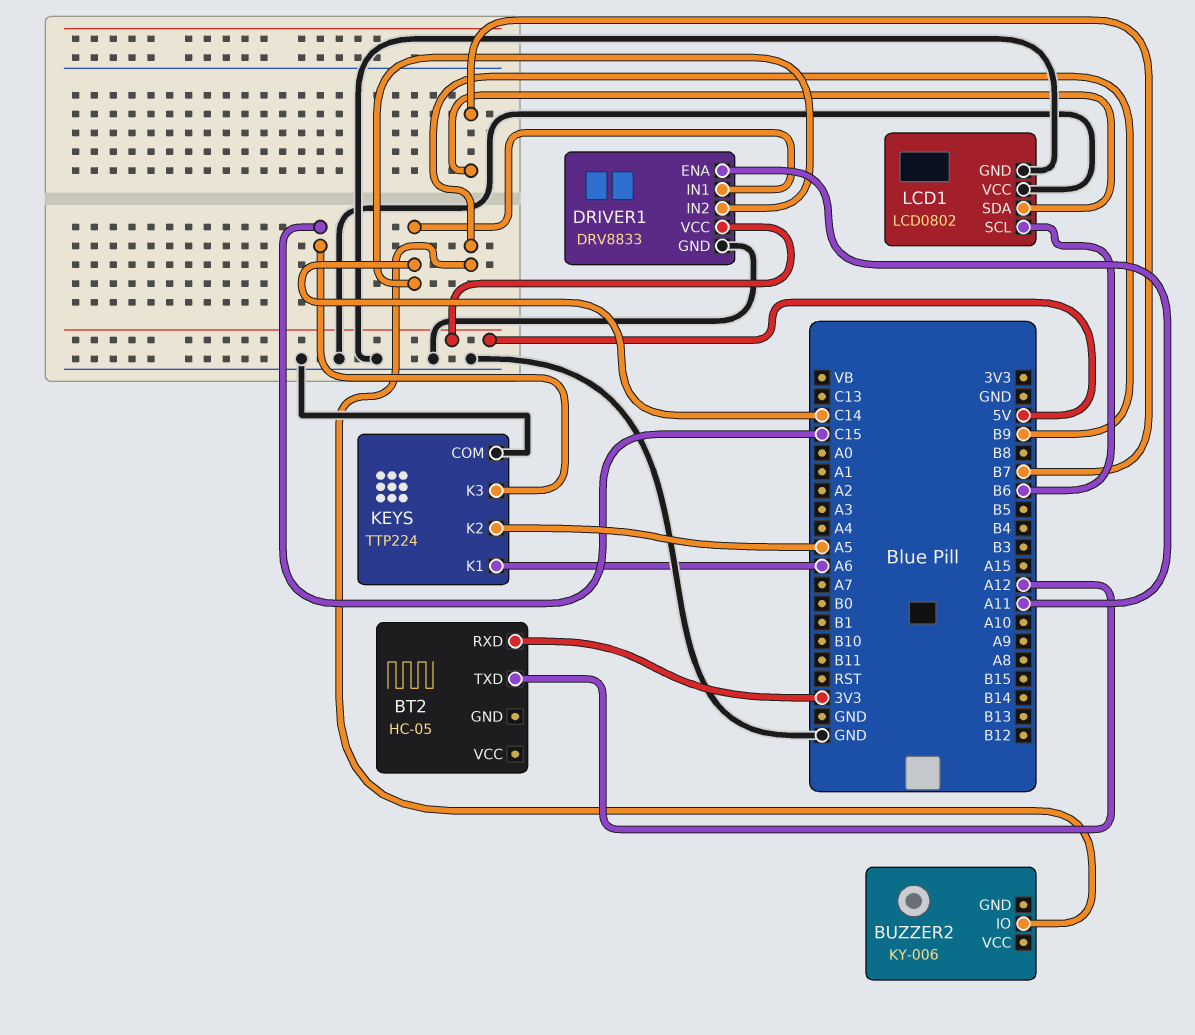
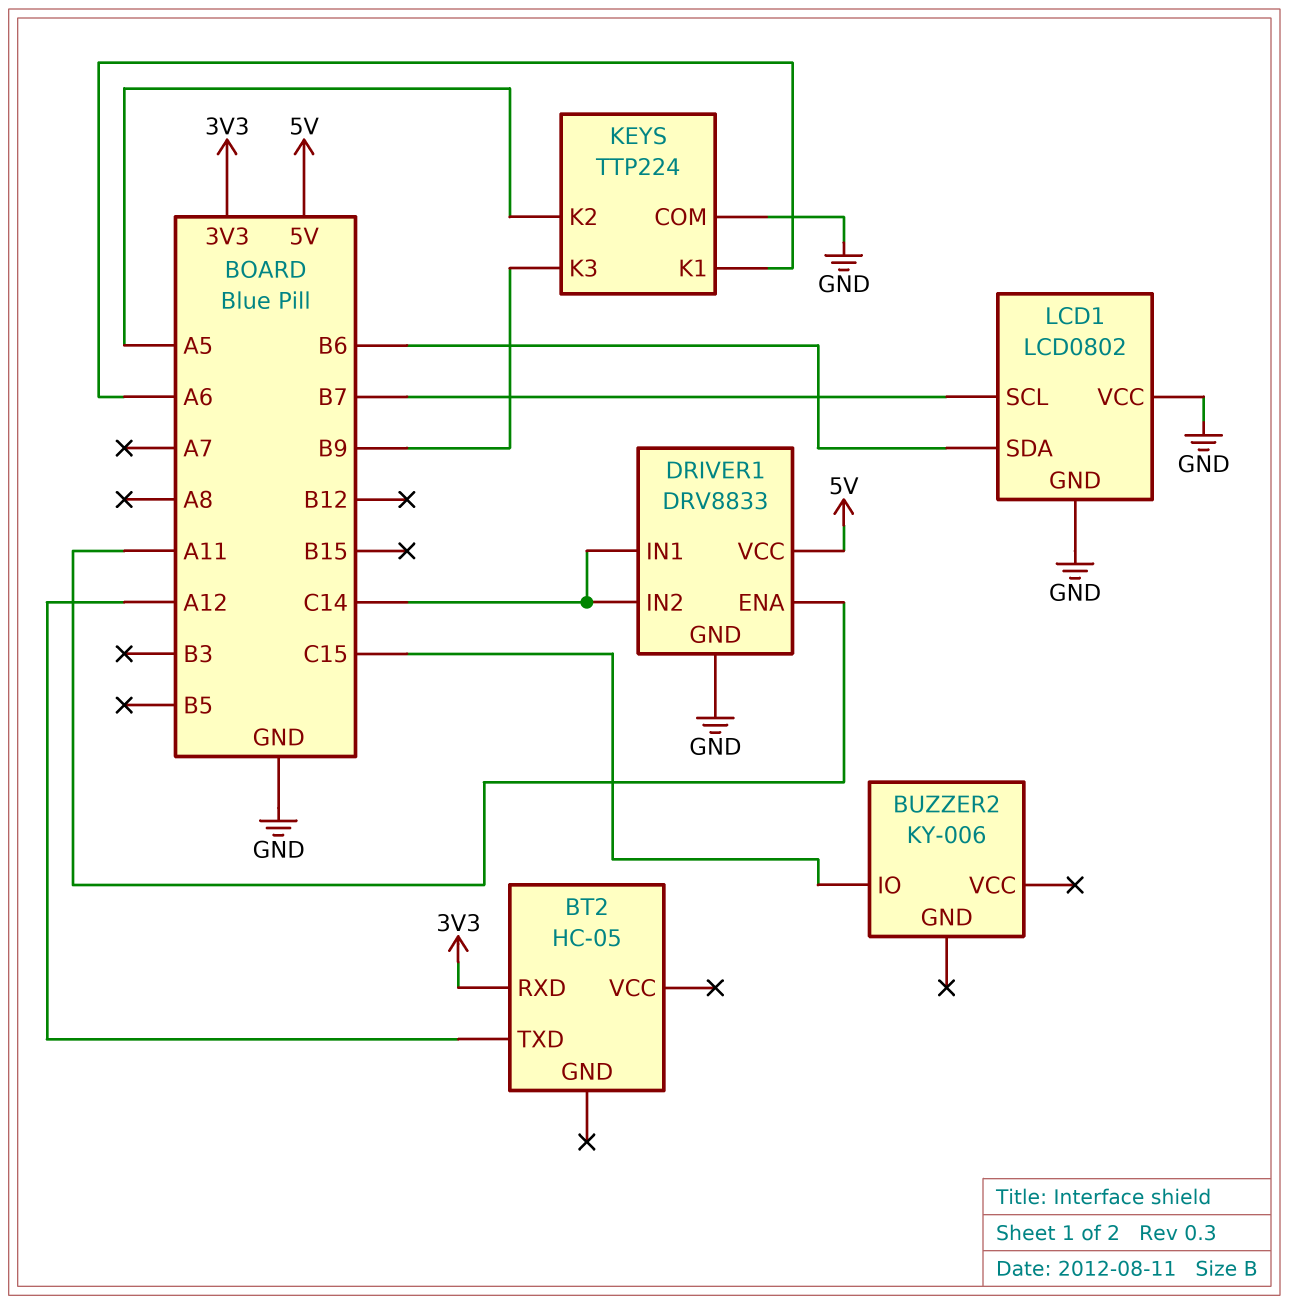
BUZZER2 pin IO: B9 -> C15
KEYS pin K3: C15 -> B9
LCD1 pin SCL: B6 -> B7
LCD1 pin SDA: B7 -> B6

